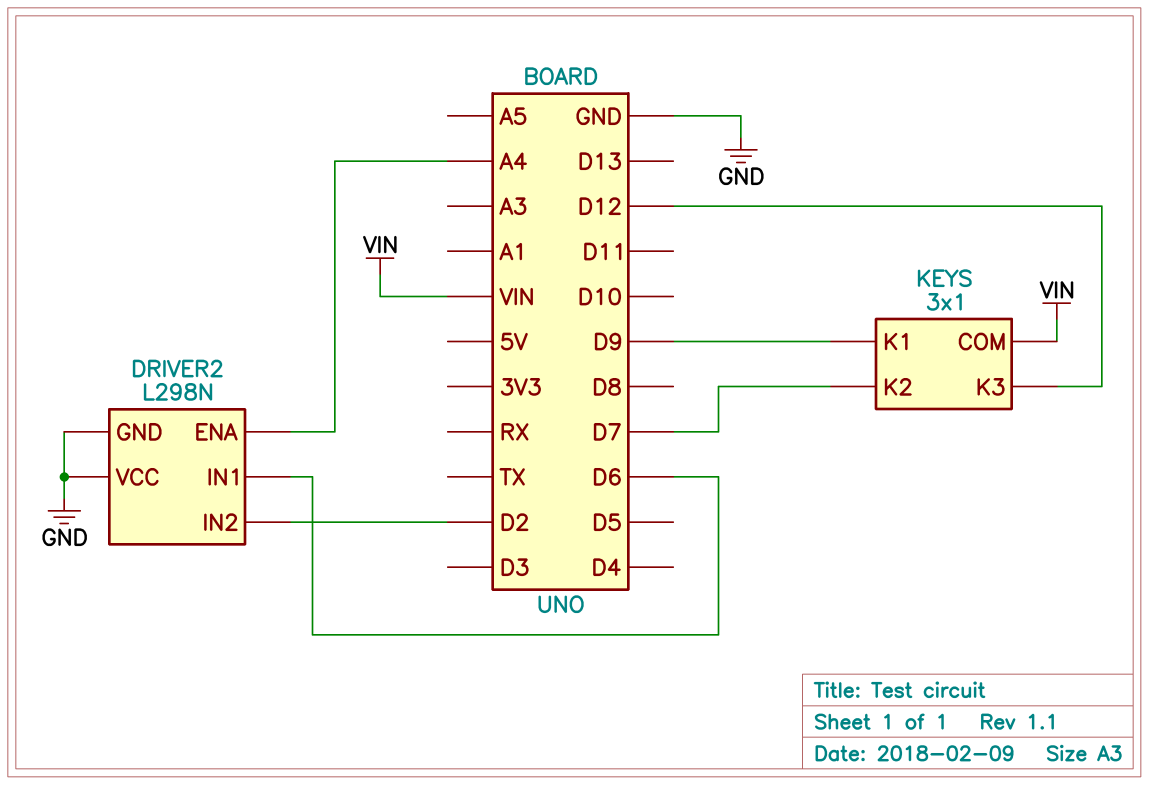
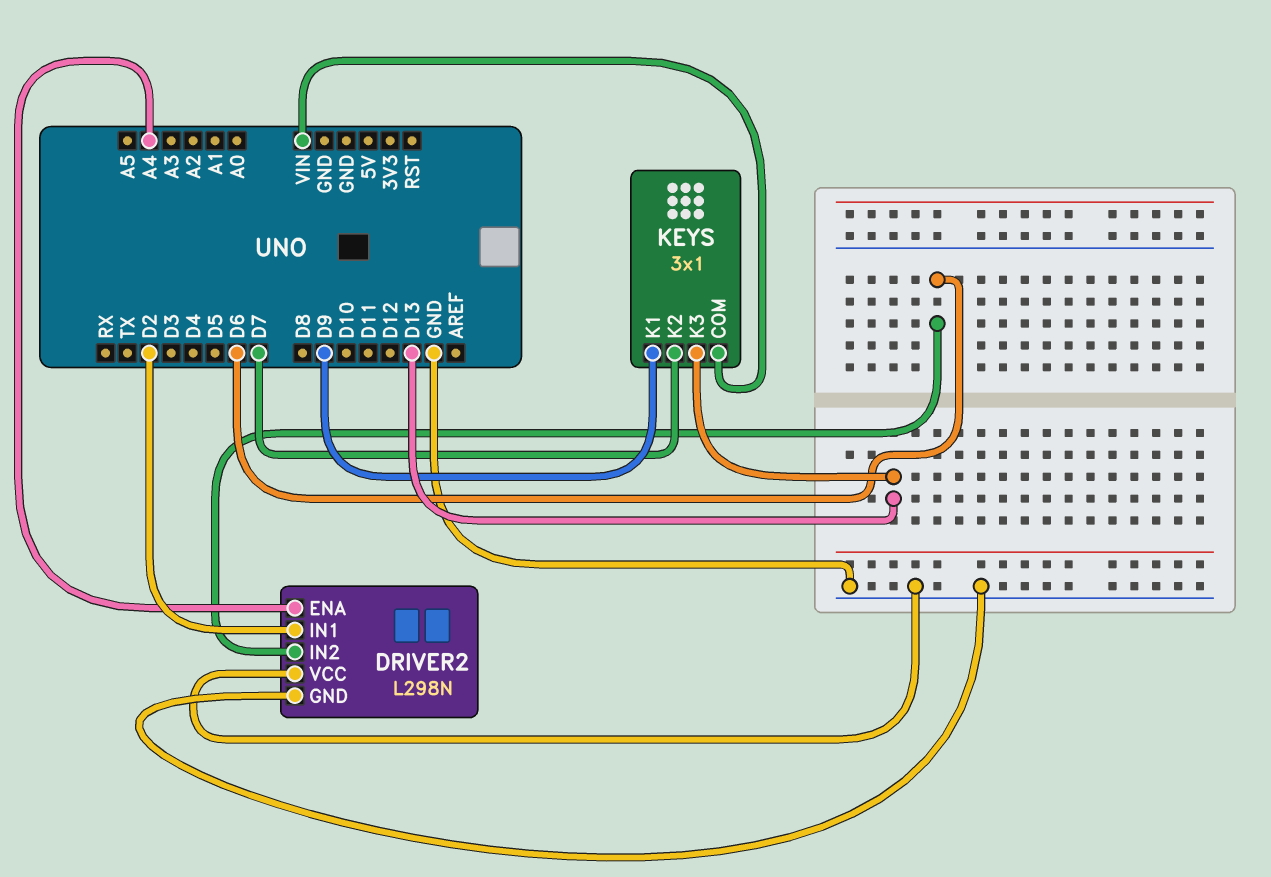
DRIVER2 pin IN1: D6 -> D2
DRIVER2 pin IN2: D2 -> D6
KEYS pin K3: D12 -> D13

